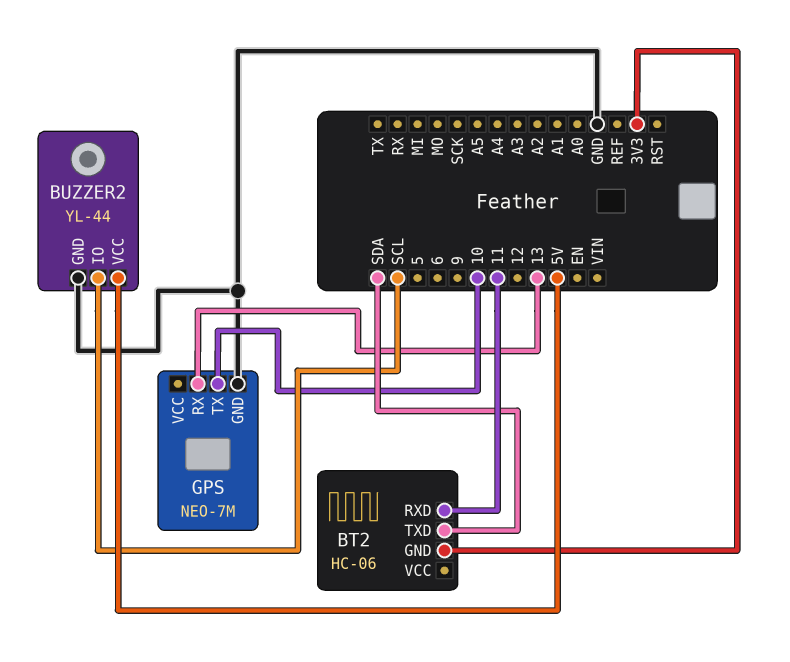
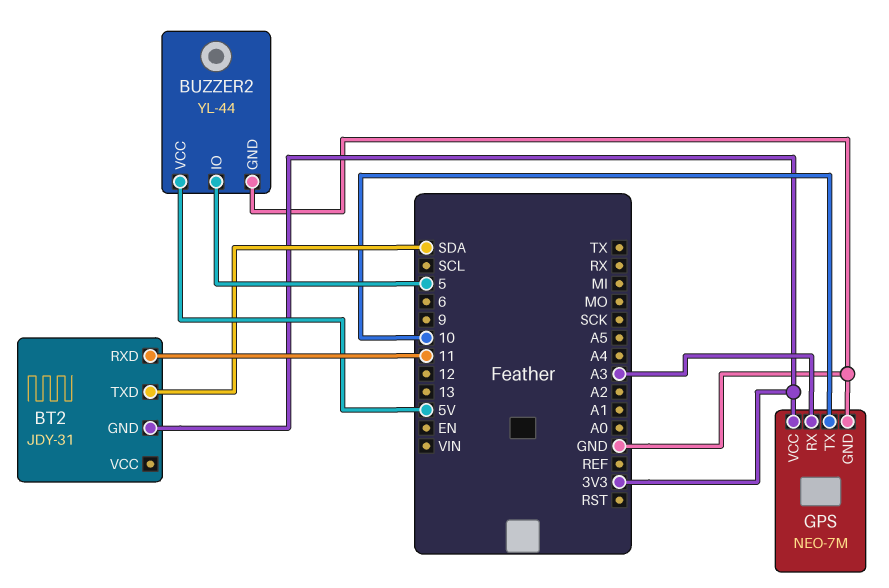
BT2: HC-06 -> JDY-31
BUZZER2 pin IO: SCL -> 5
GPS pin RX: 13 -> A3
GPS pin VCC: none -> 3V3

